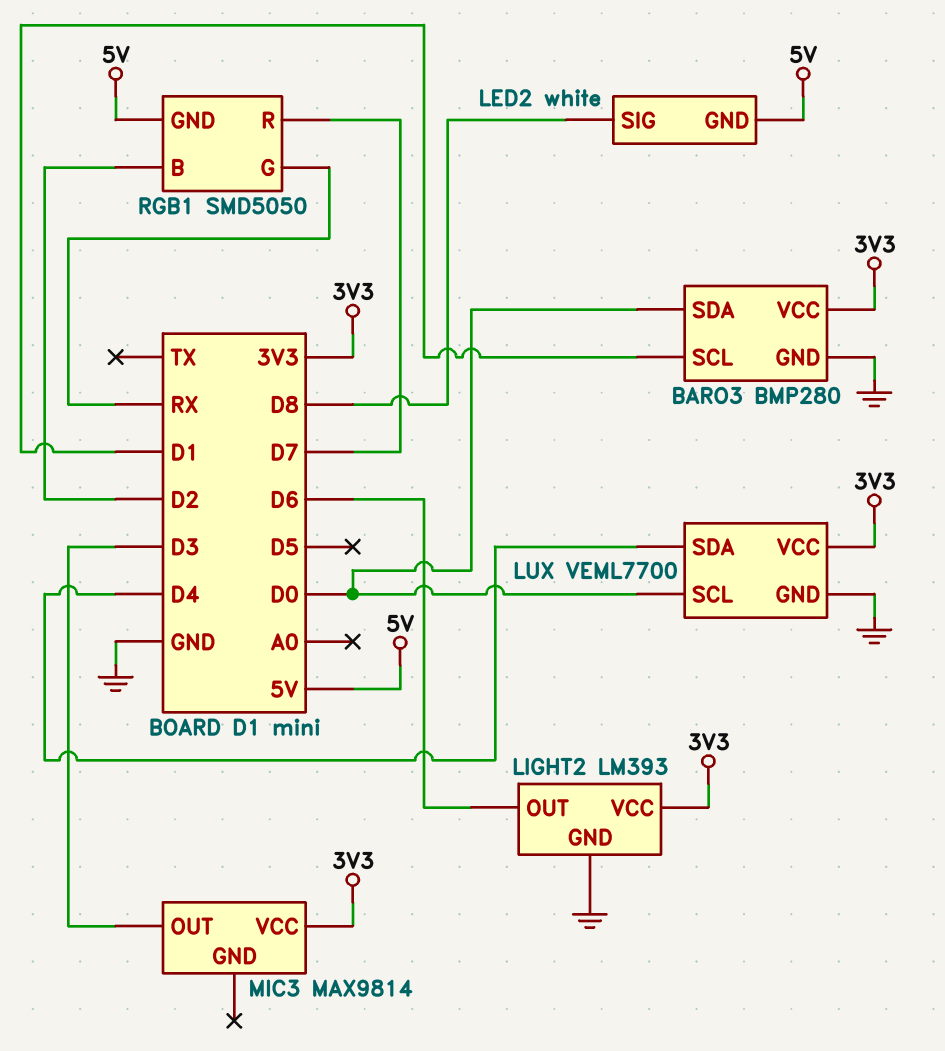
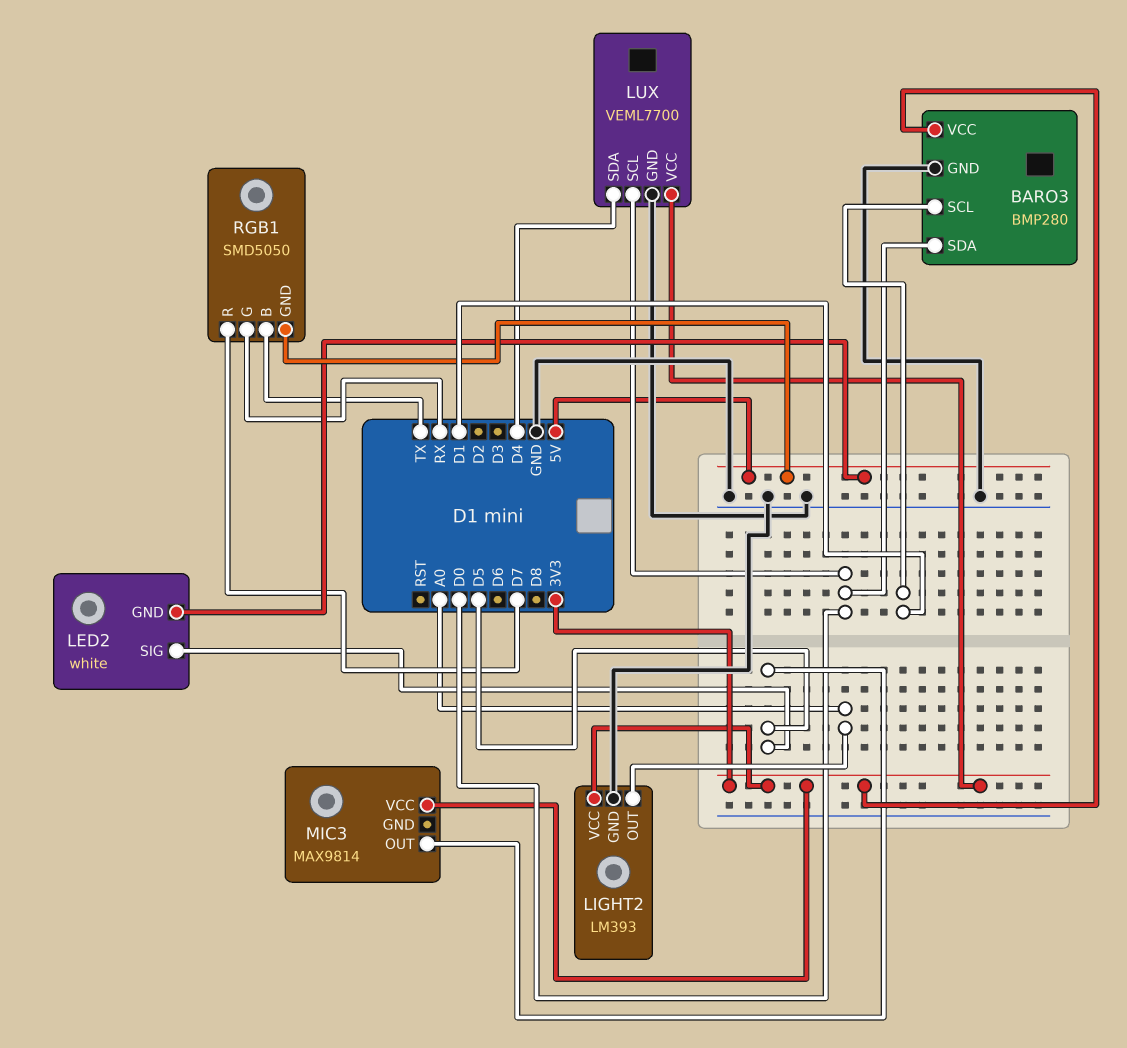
LED2 pin SIG: D8 -> D5
LIGHT2 pin OUT: D6 -> A0
MIC3 pin OUT: D3 -> D5
RGB1 pin B: D2 -> TX

